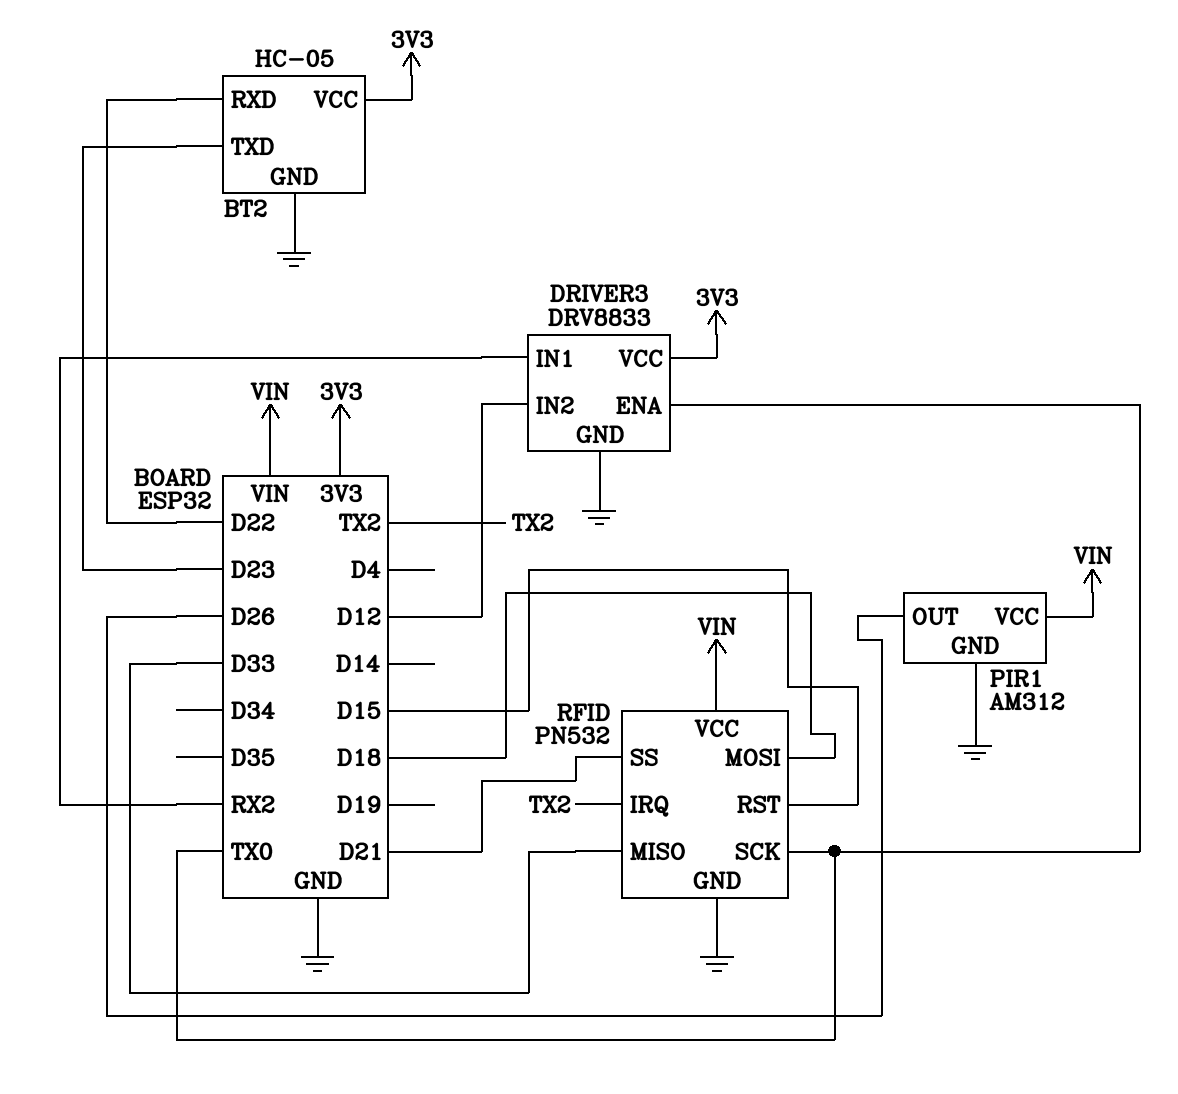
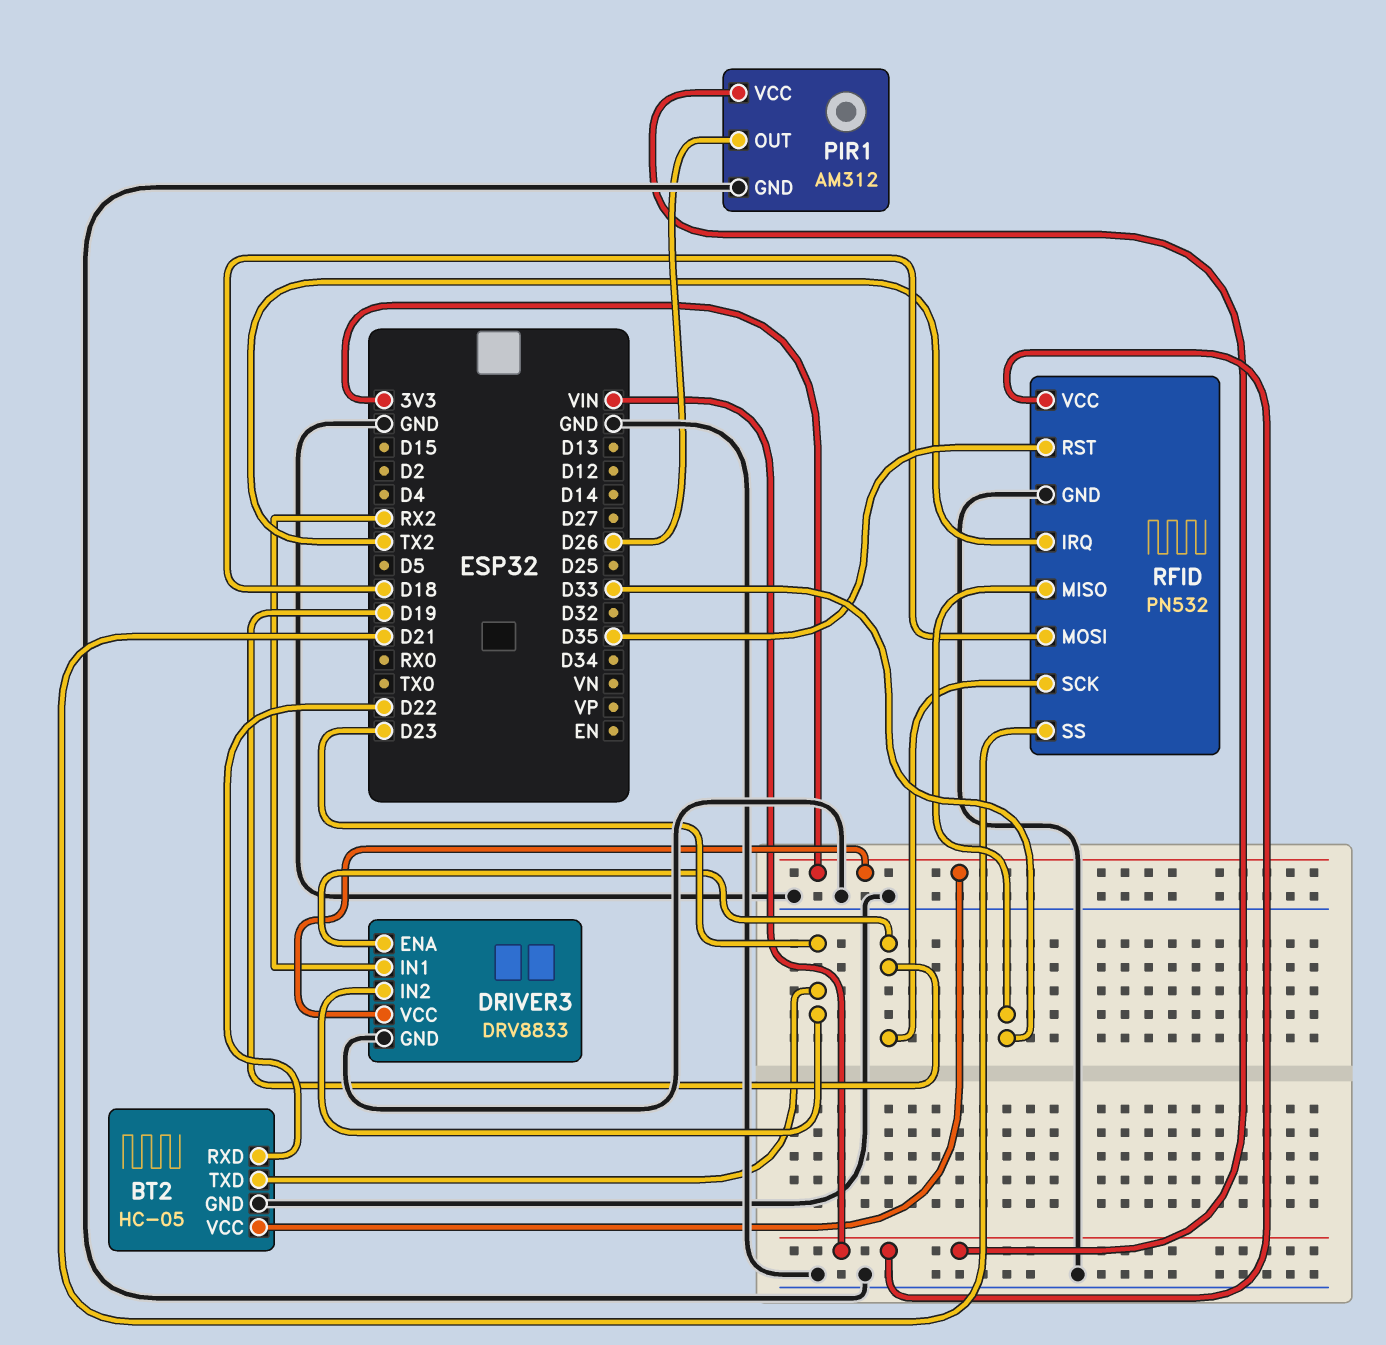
DRIVER3 pin ENA: TX0 -> D19
DRIVER3 pin IN2: D12 -> D23
RFID pin RST: D15 -> D35
RFID pin SCK: TX0 -> D19

